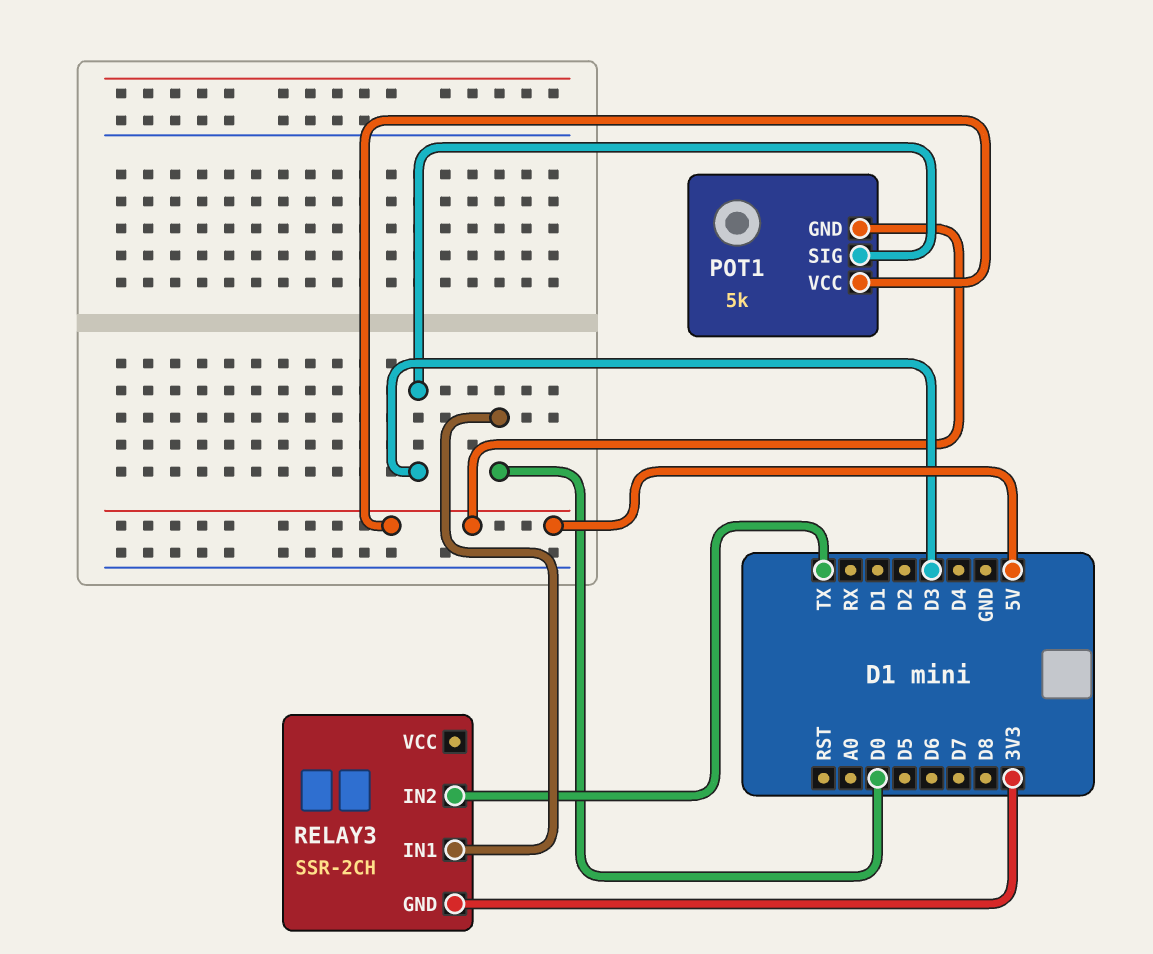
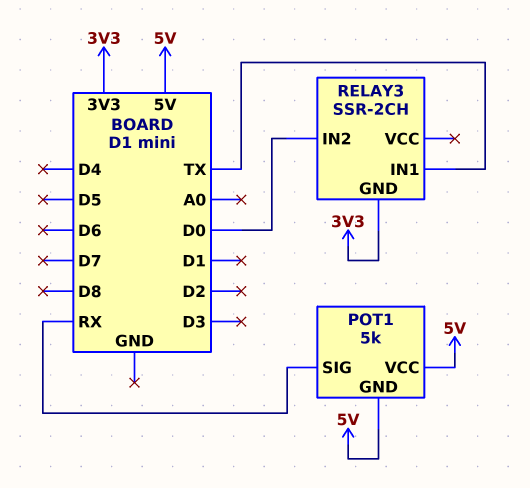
POT1 pin SIG: D3 -> RX
RELAY3 pin IN1: D0 -> TX
RELAY3 pin IN2: TX -> D0

